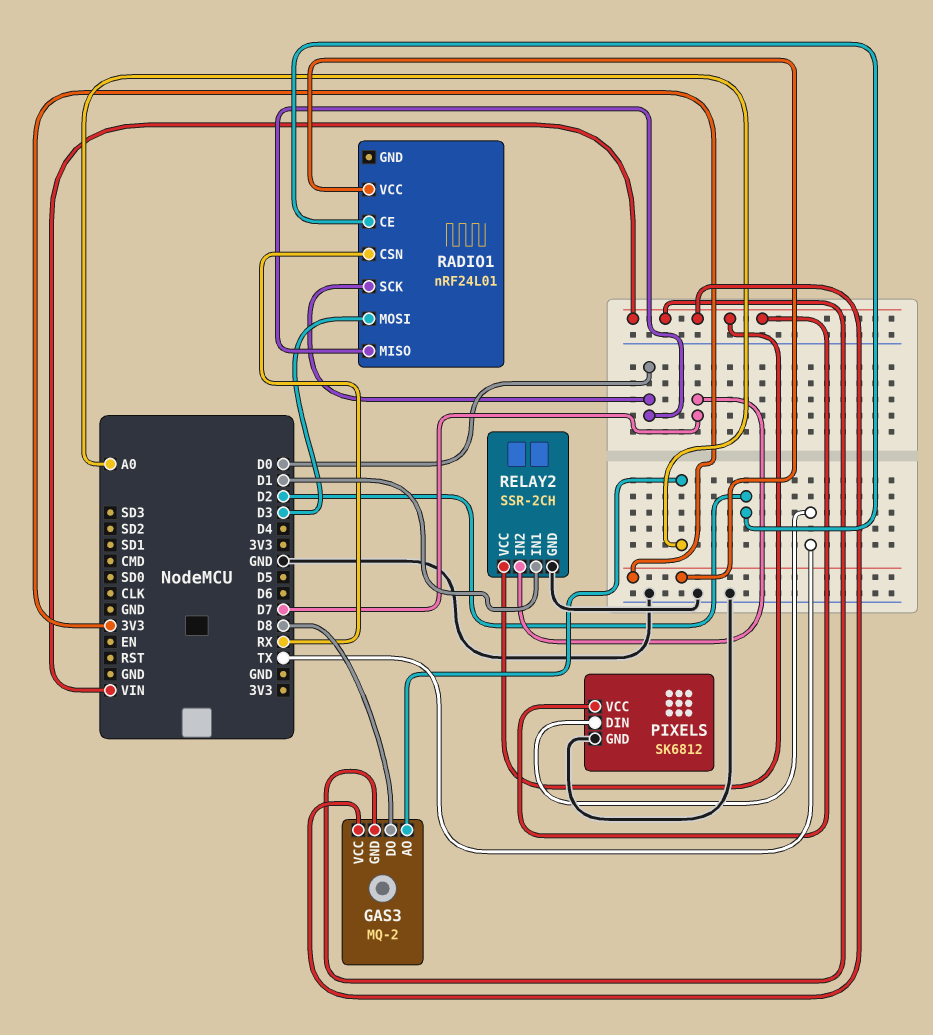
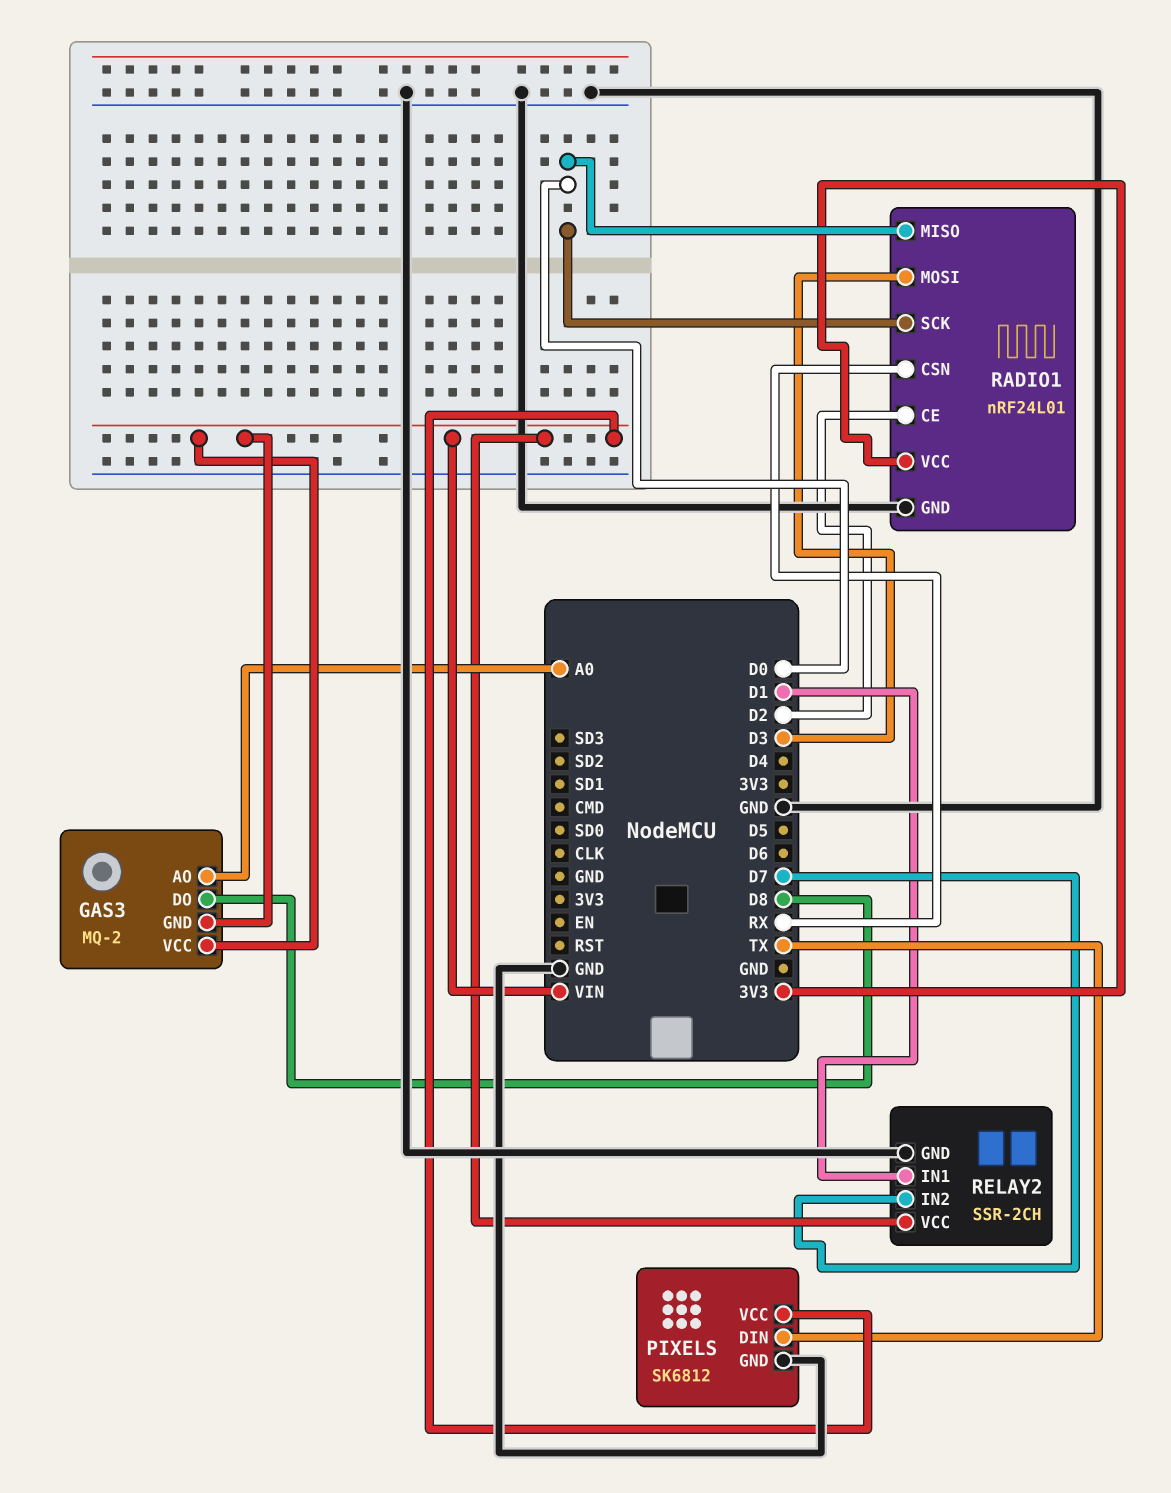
RADIO1 pin GND: none -> GND

